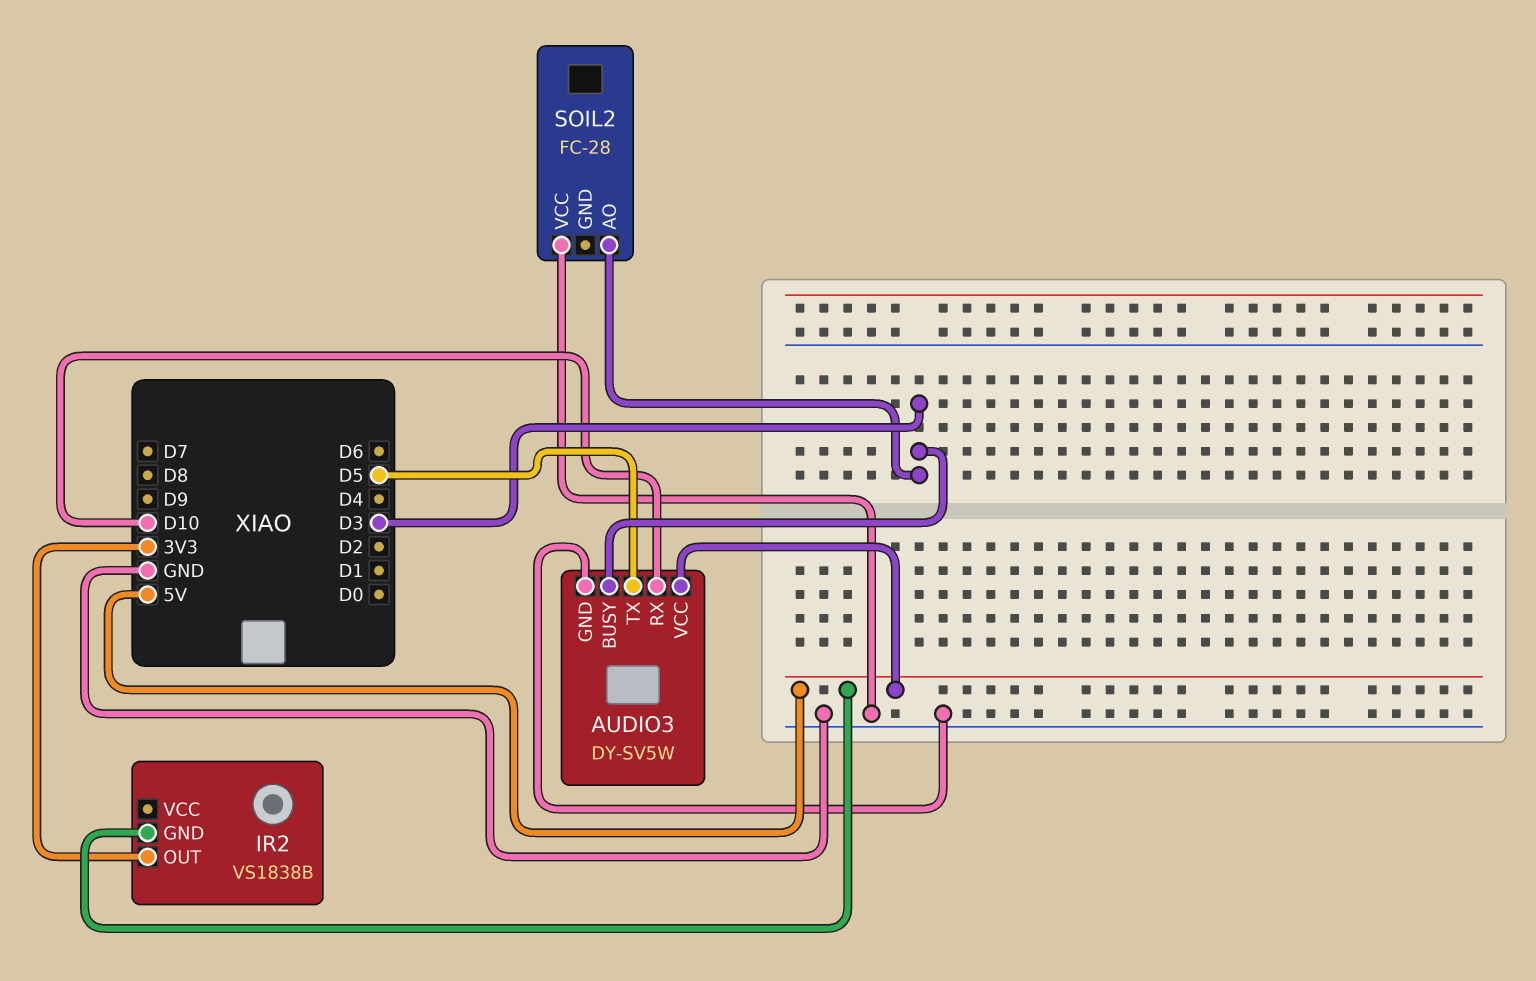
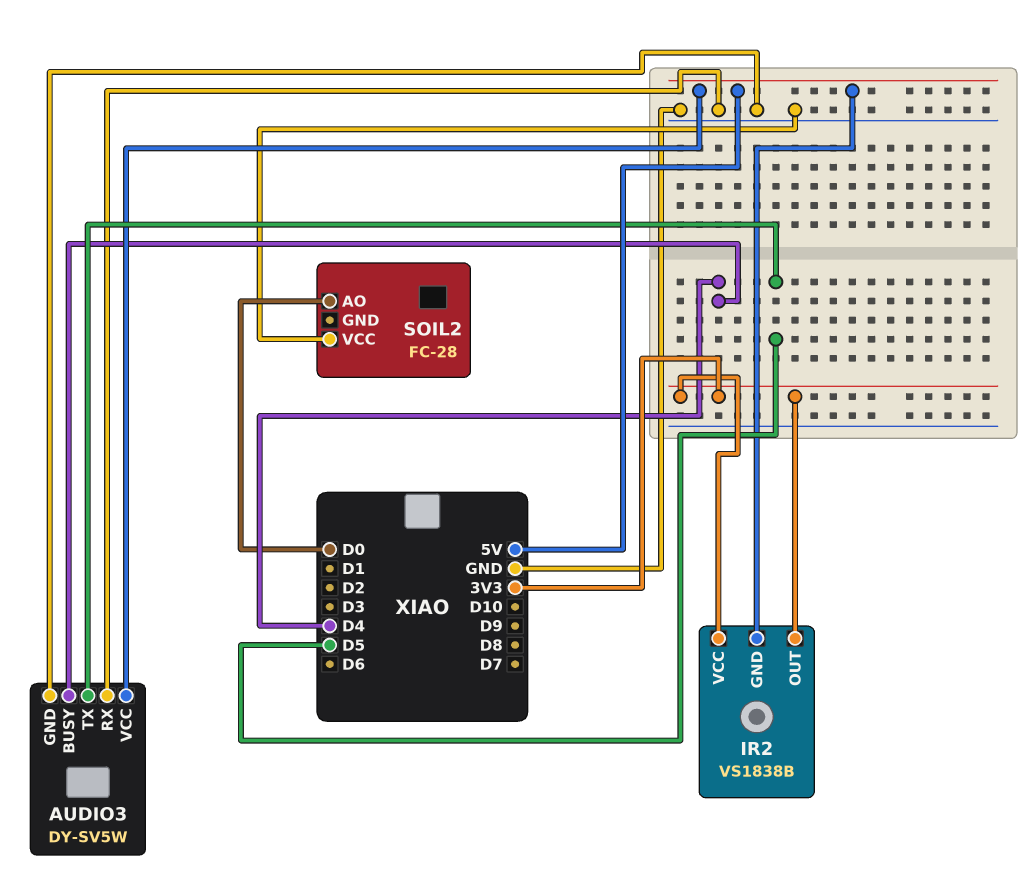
AUDIO3 pin BUSY: D3 -> D4
AUDIO3 pin RX: D10 -> GND
IR2 pin VCC: none -> 3V3
SOIL2 pin AO: D3 -> D0

